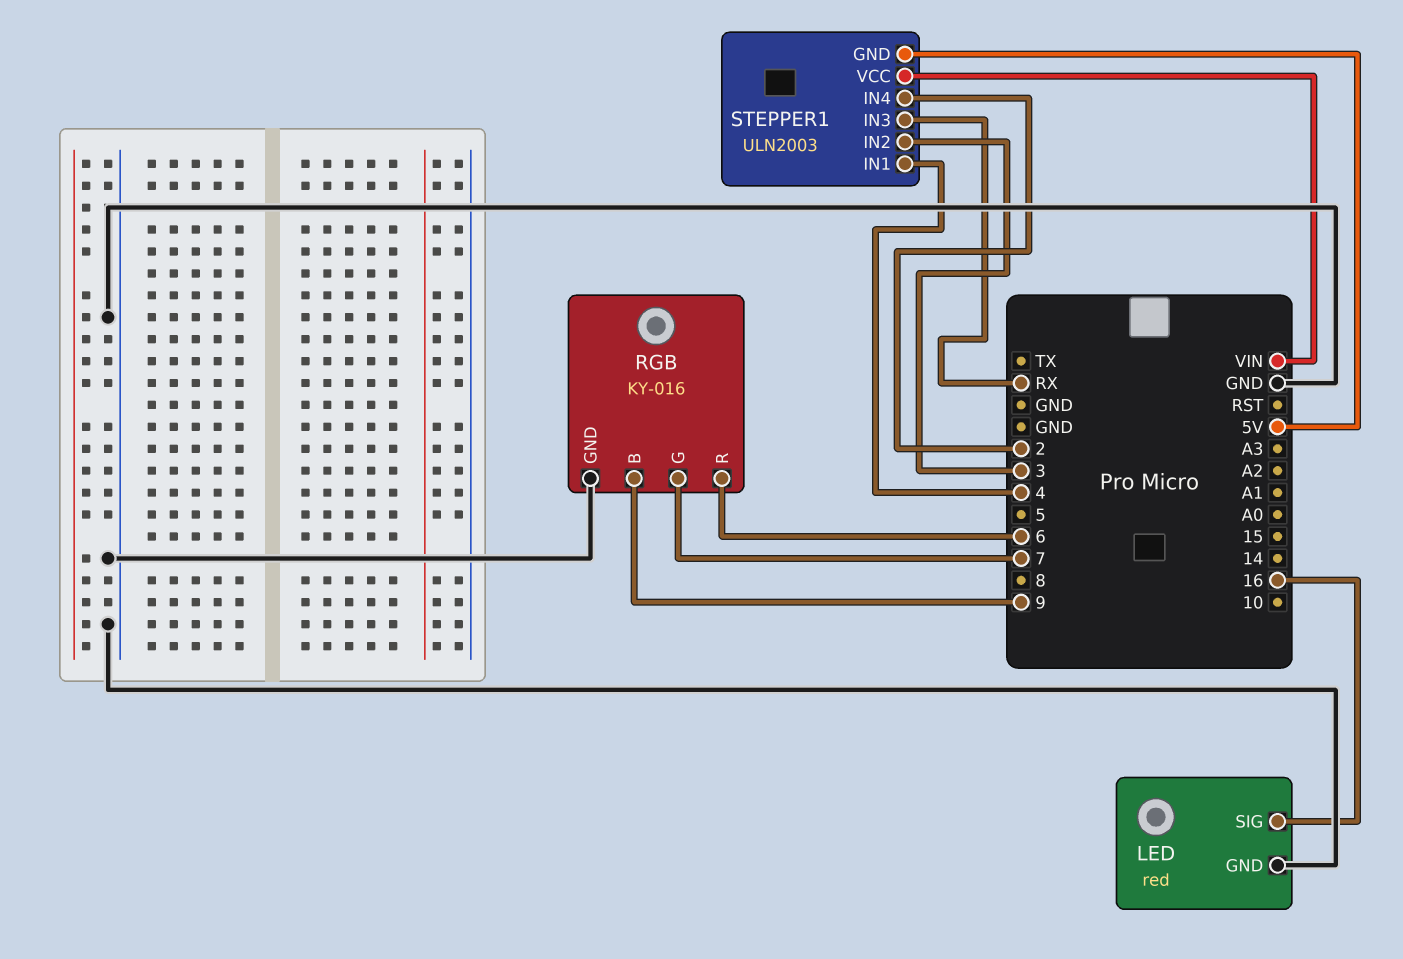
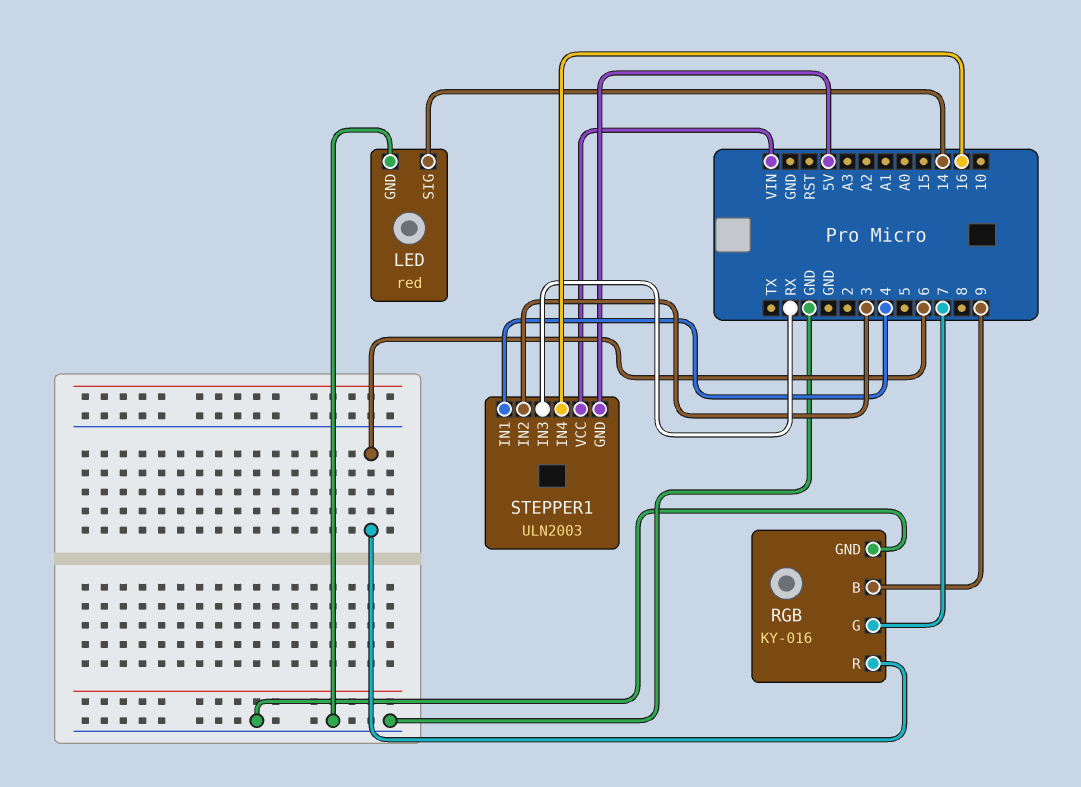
LED pin SIG: 16 -> 14
STEPPER1 pin IN4: 2 -> 16

